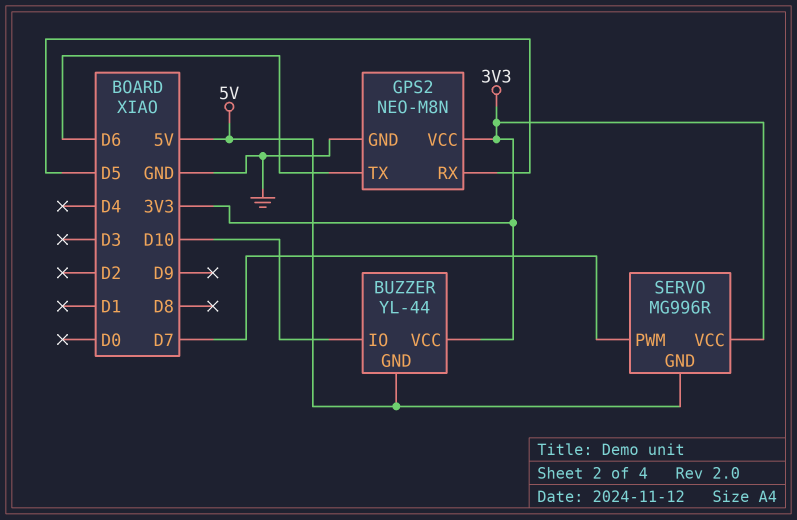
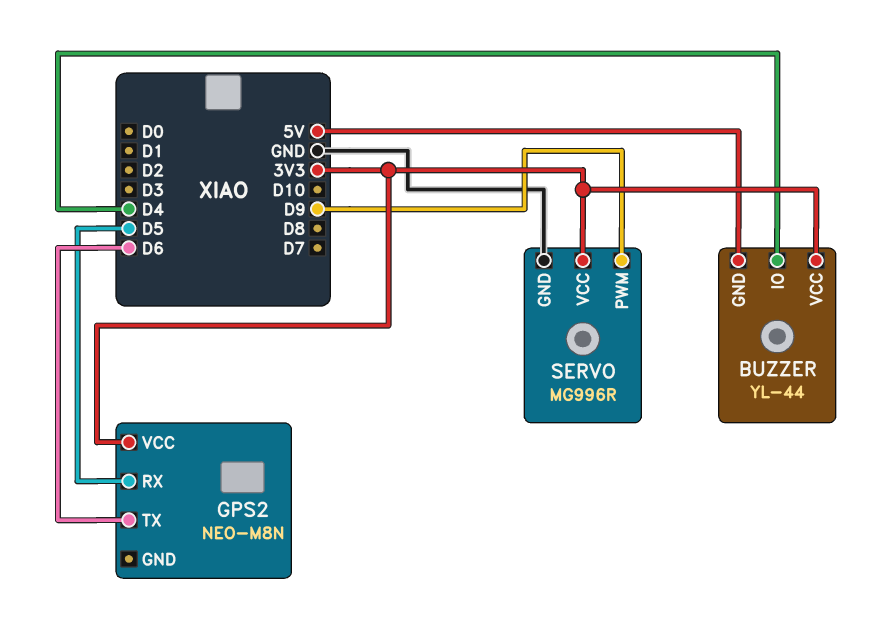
BUZZER pin IO: D10 -> D4
GPS2 pin GND: GND -> none
SERVO pin GND: 5V -> GND
SERVO pin PWM: D7 -> D9

